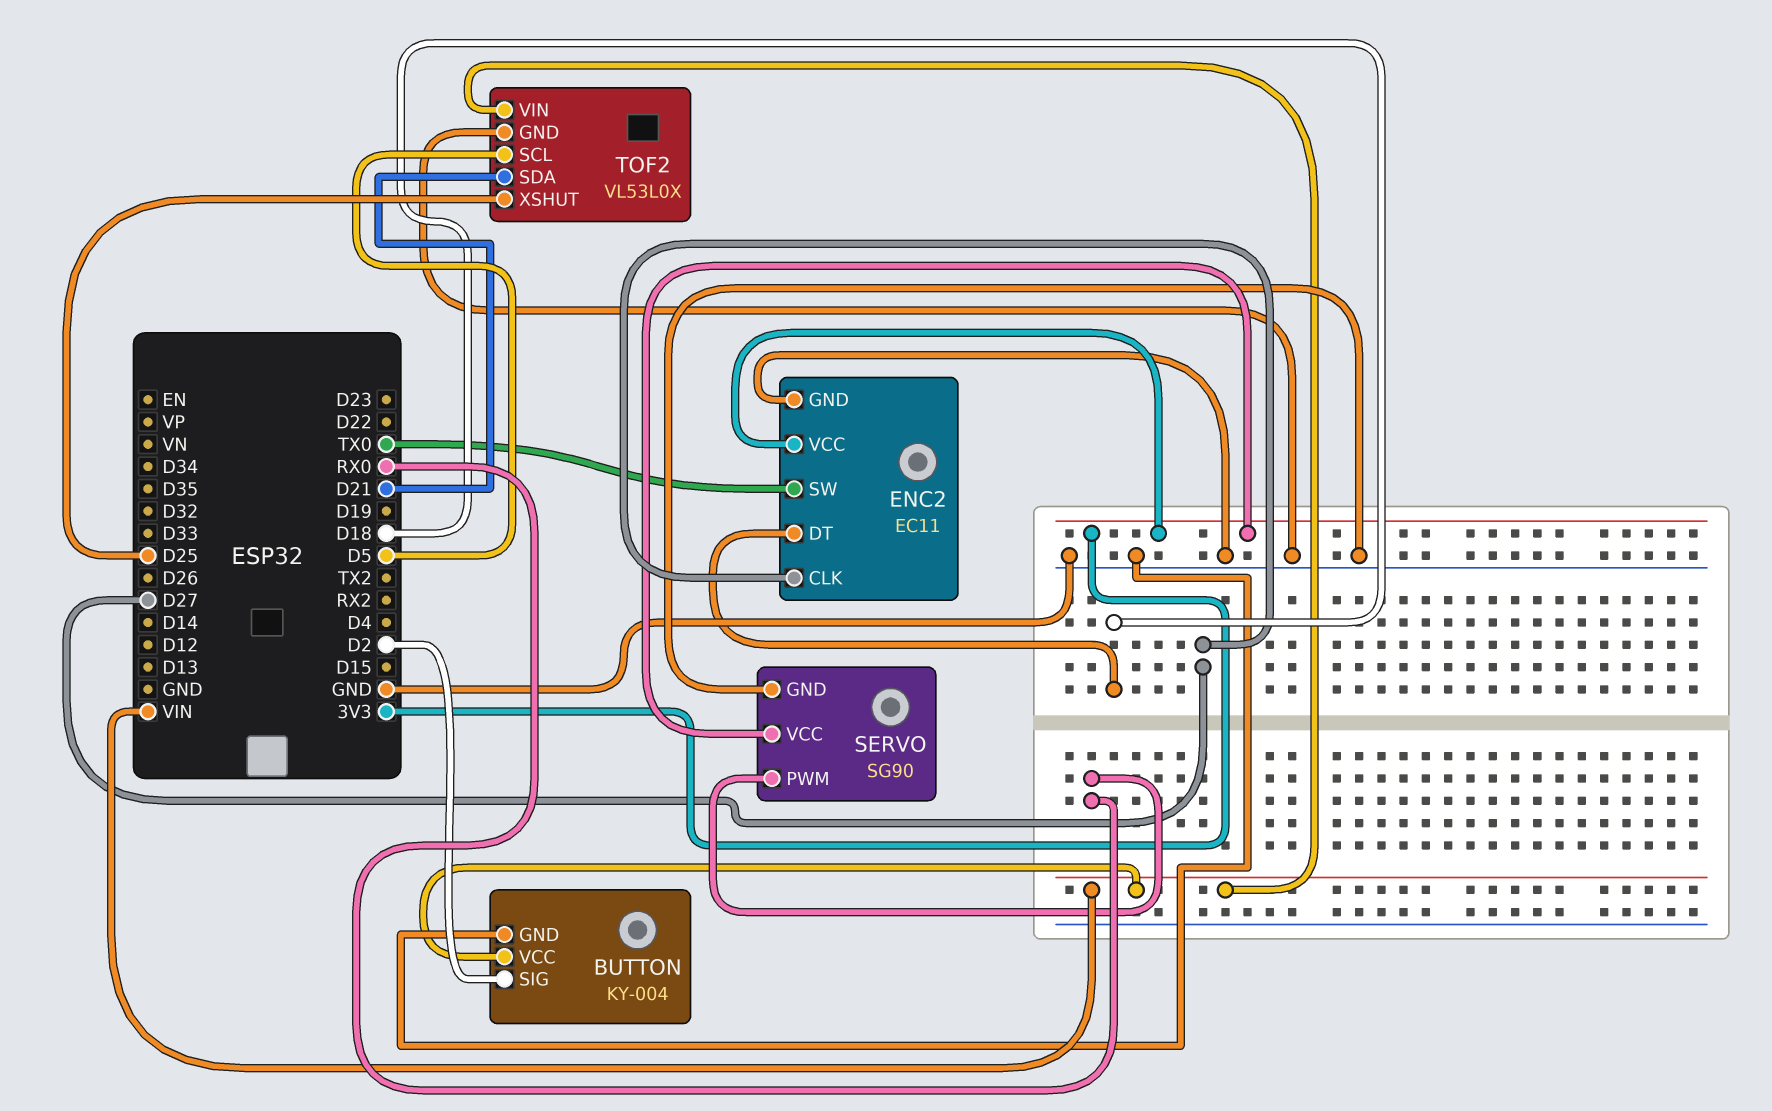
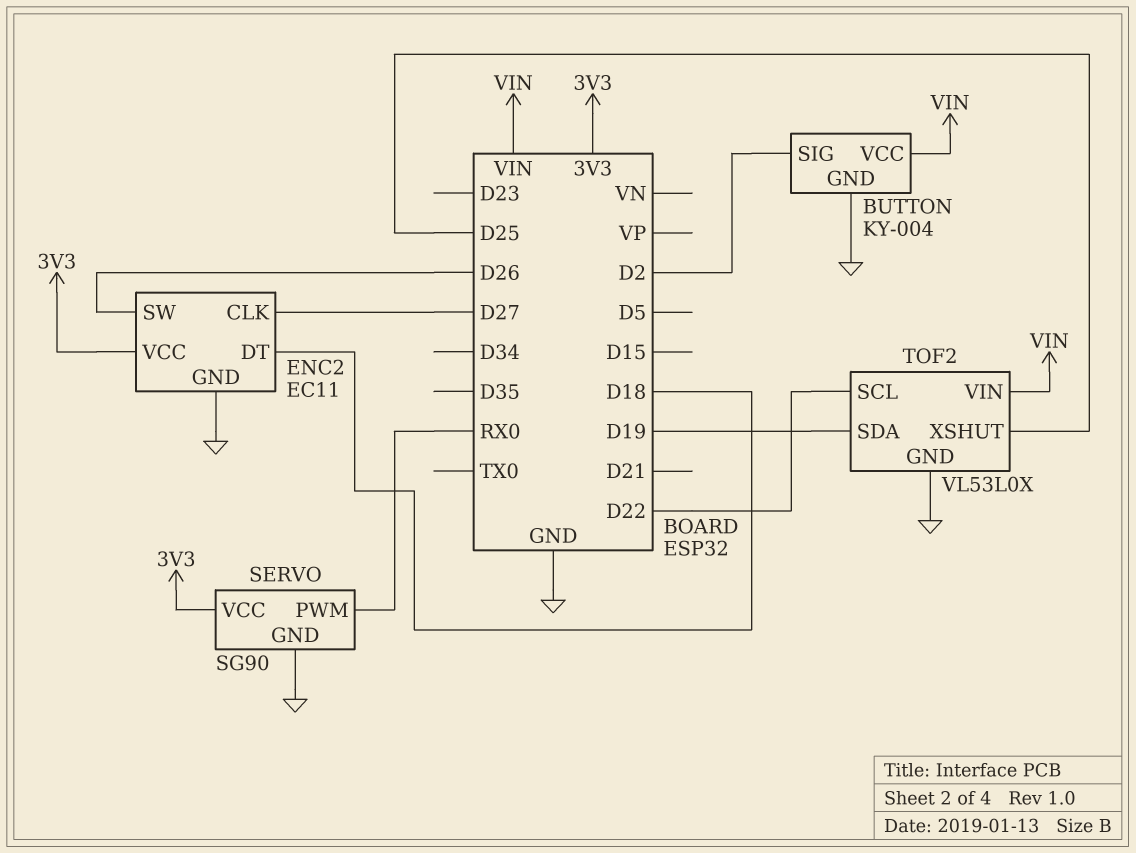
ENC2 pin SW: TX0 -> D26
TOF2 pin SCL: D5 -> D22
TOF2 pin SDA: D21 -> D19

